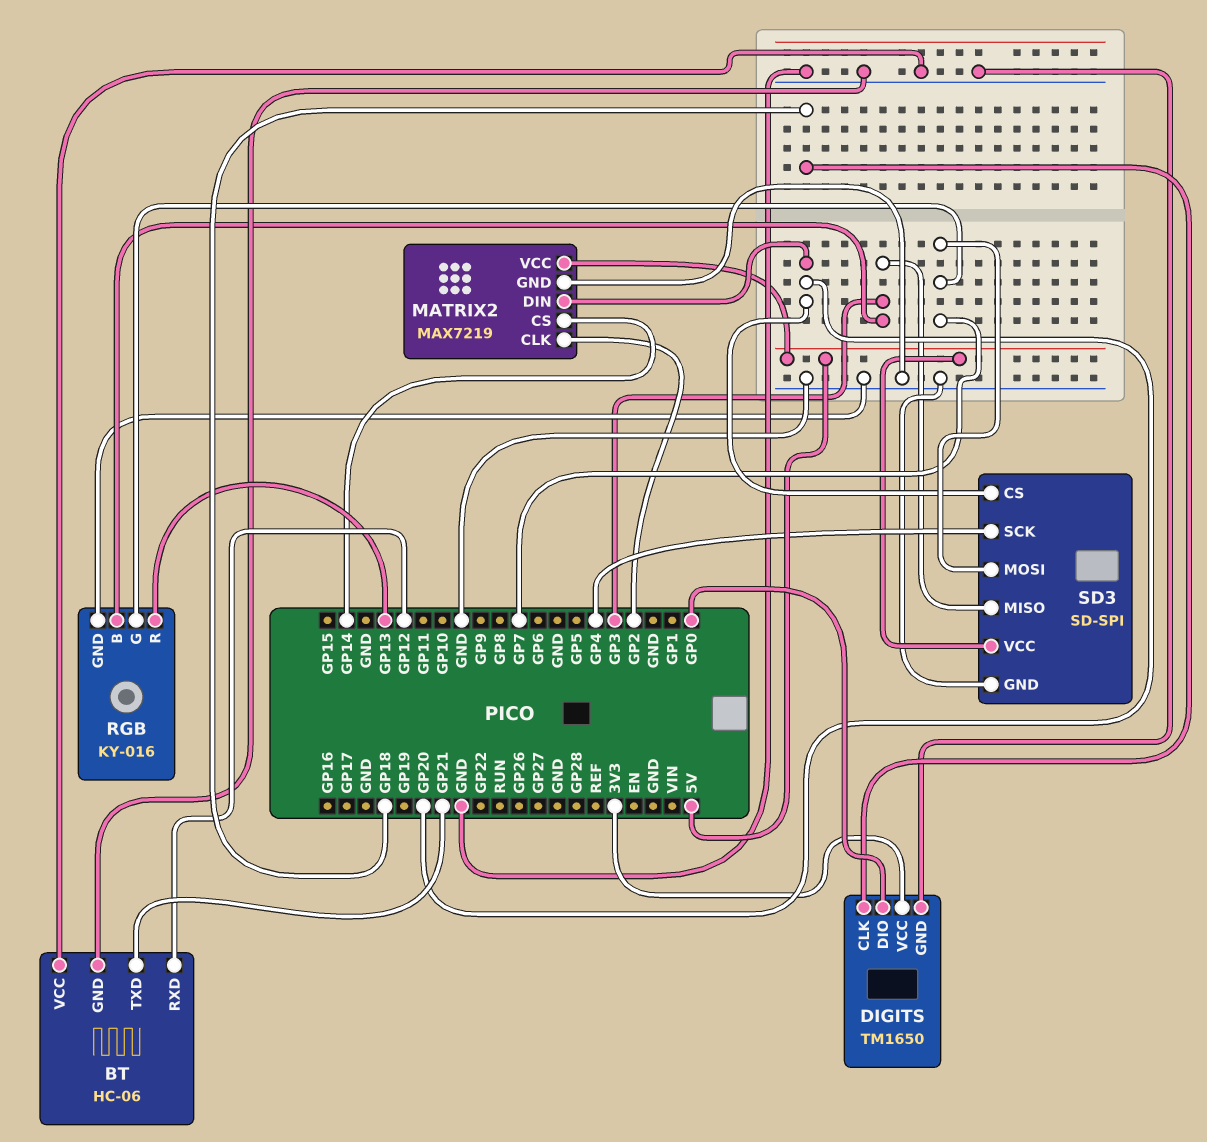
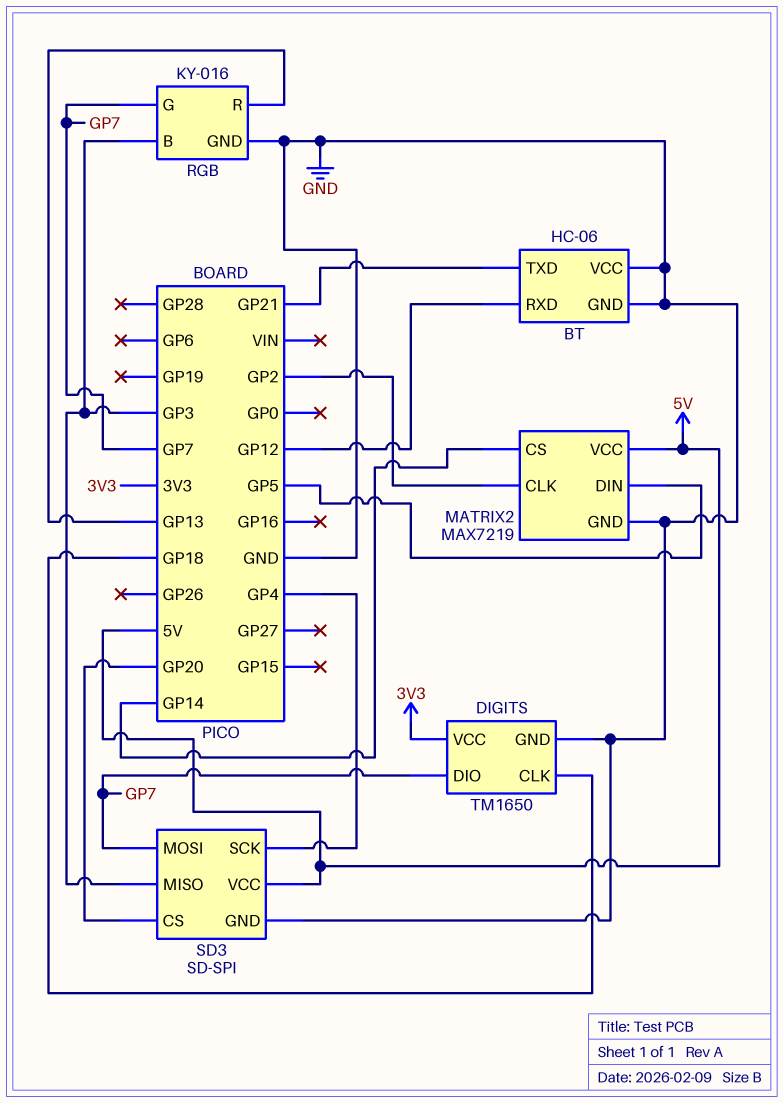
DIGITS pin DIO: GP0 -> GP7
MATRIX2 pin DIN: GP20 -> GP5

